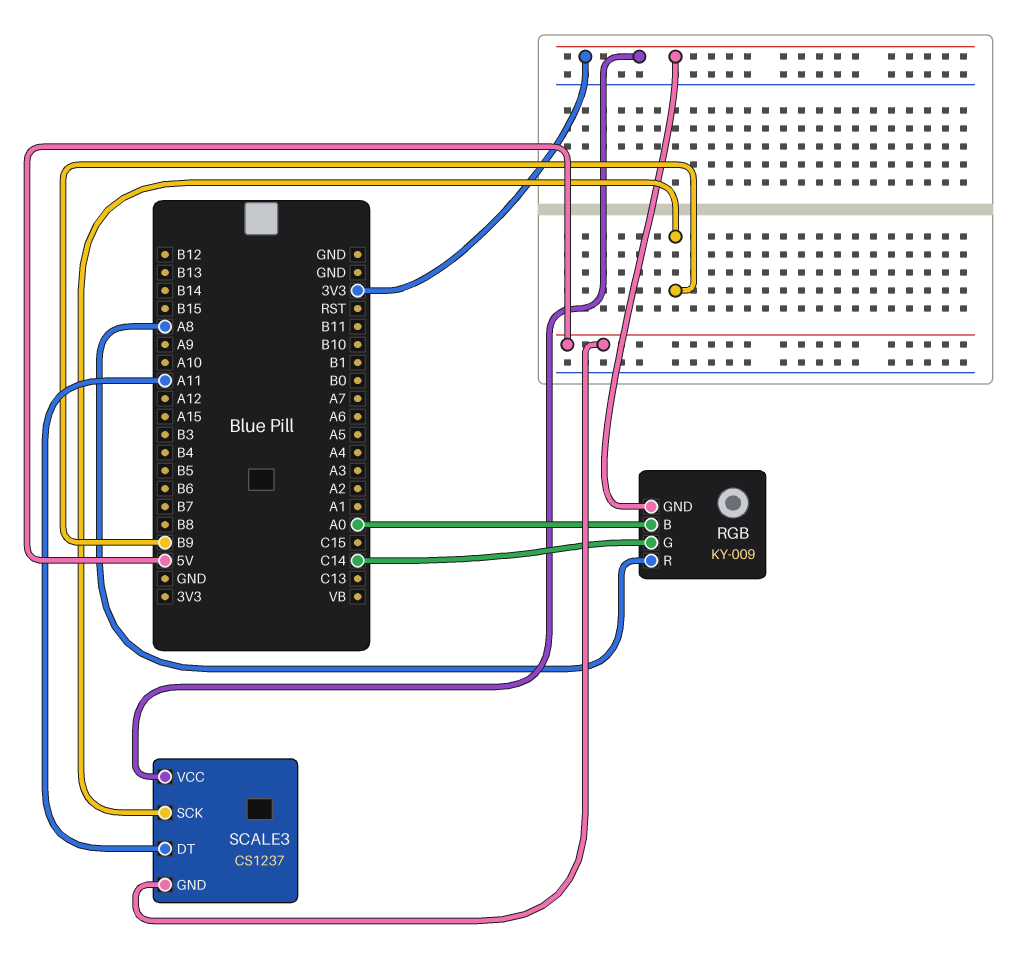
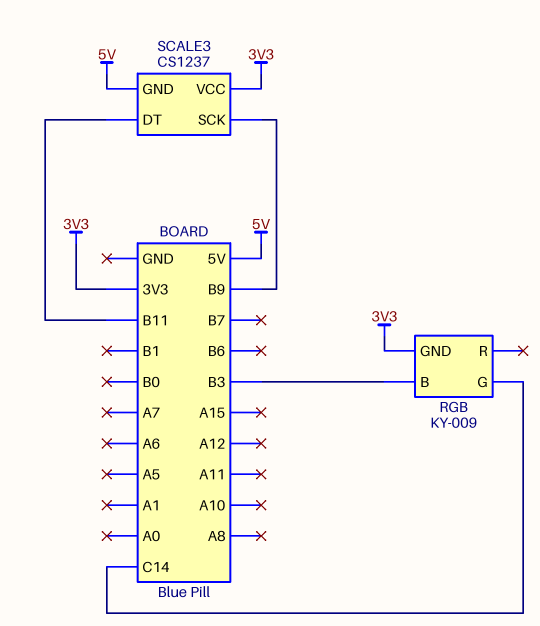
RGB pin B: A0 -> B3
RGB pin R: A8 -> none
SCALE3 pin DT: A11 -> B11

